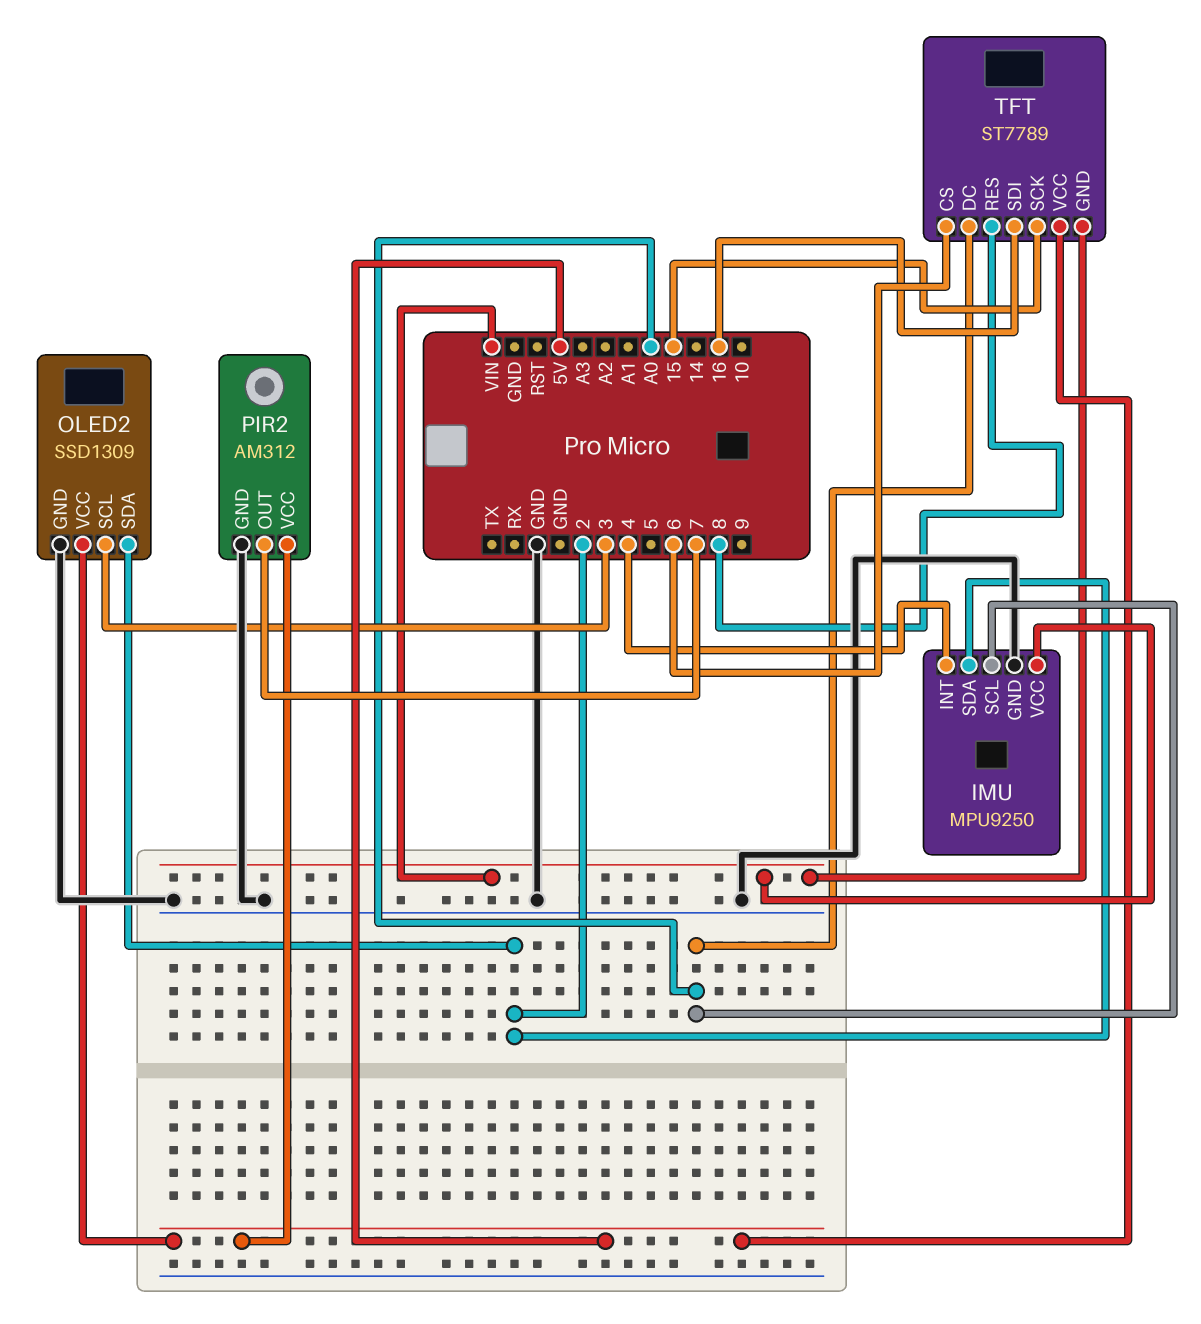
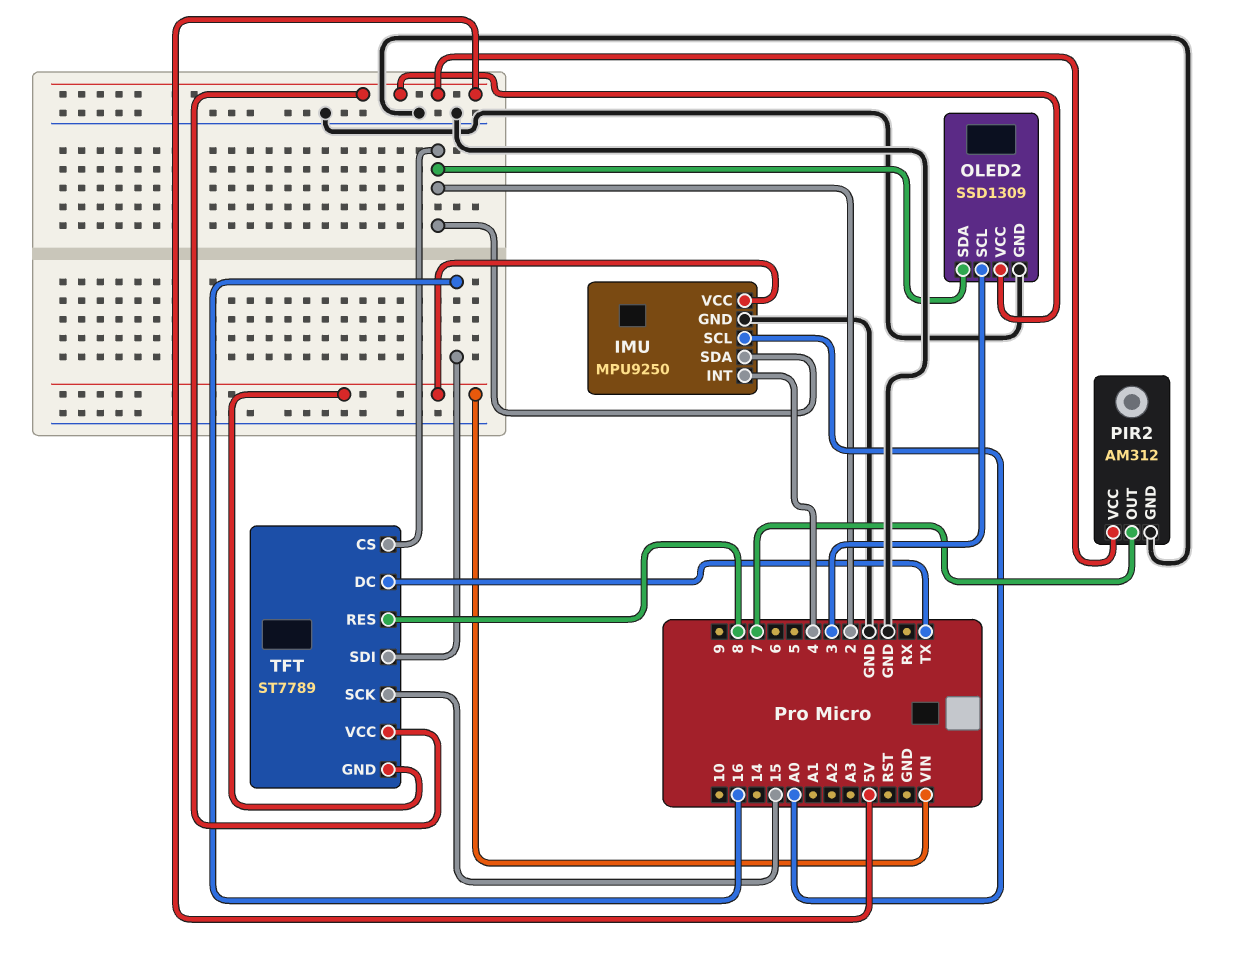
TFT pin CS: 6 -> 2
TFT pin DC: A0 -> TX

